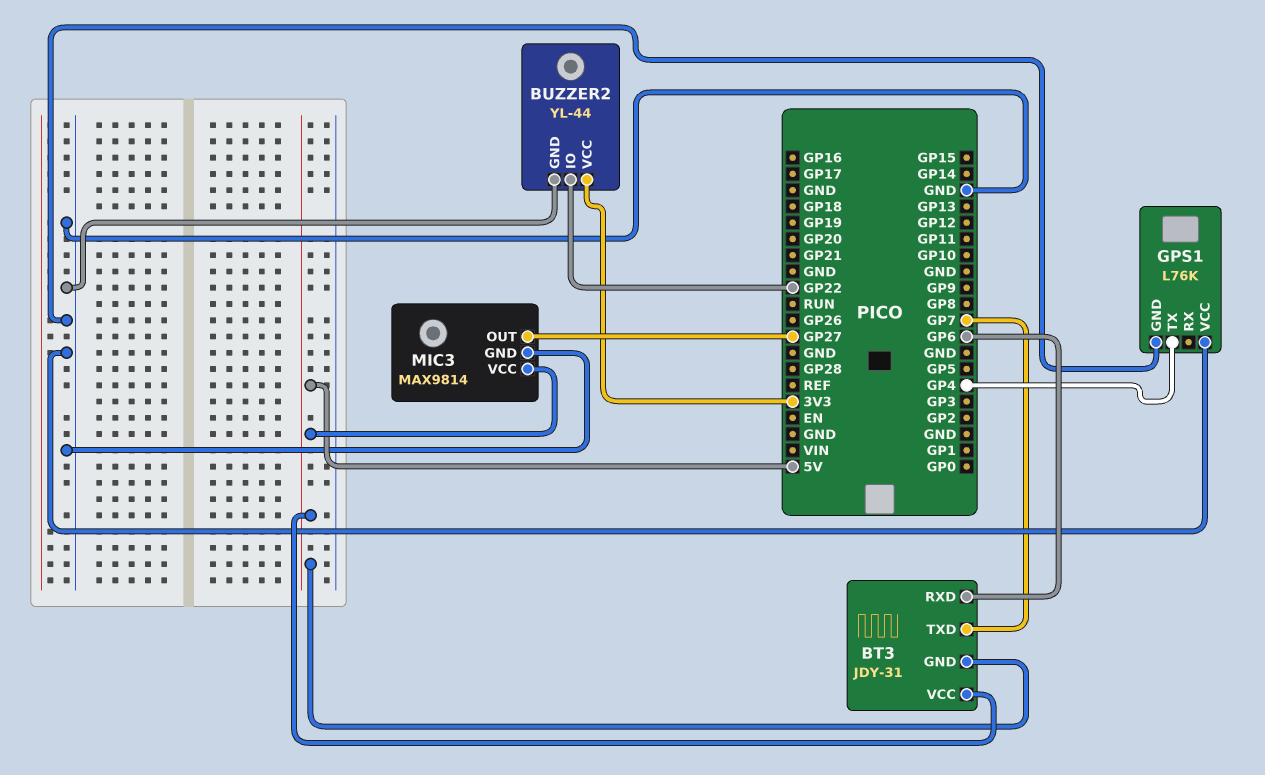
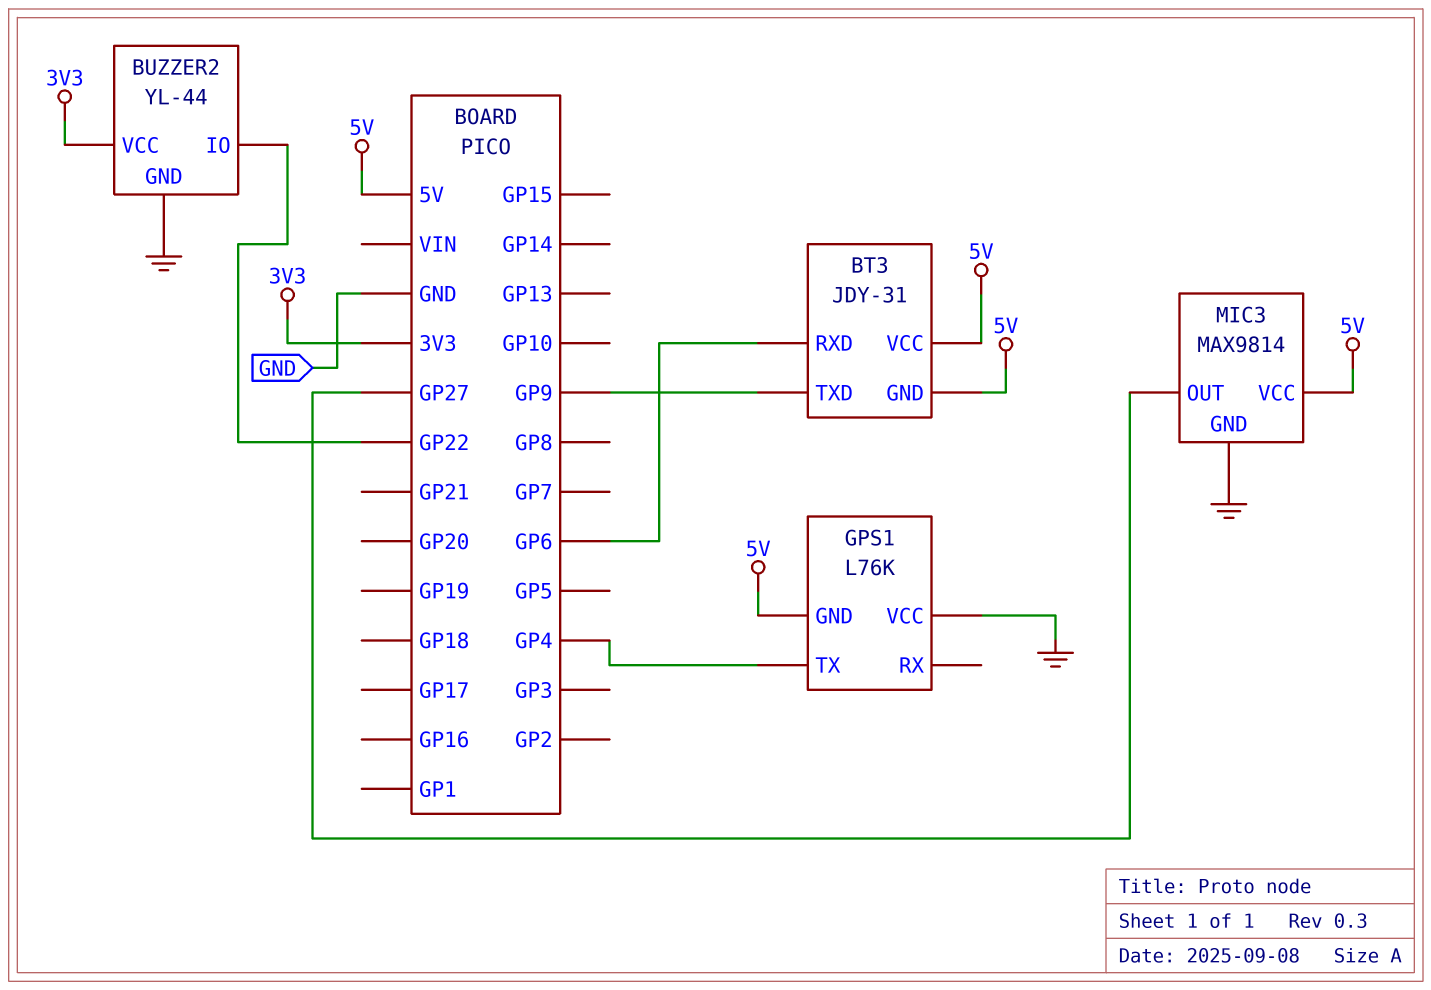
BT3 pin TXD: GP7 -> GP9
GPS1 pin GND: GND -> 5V

